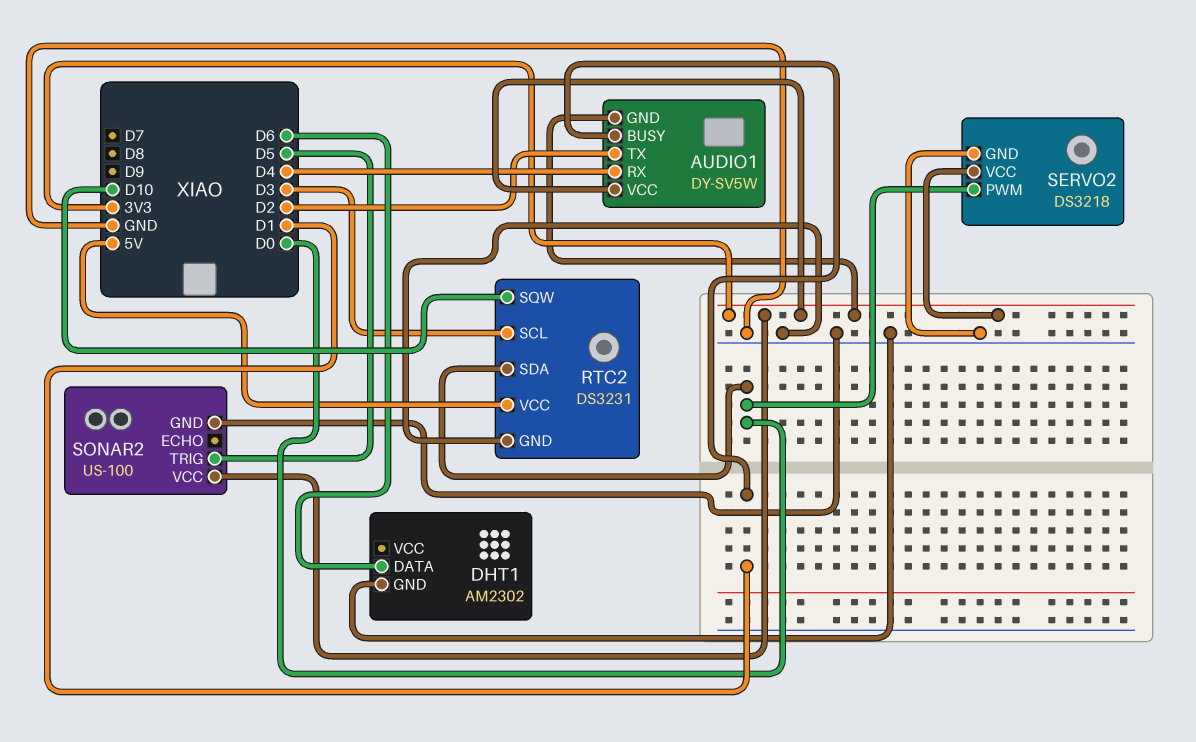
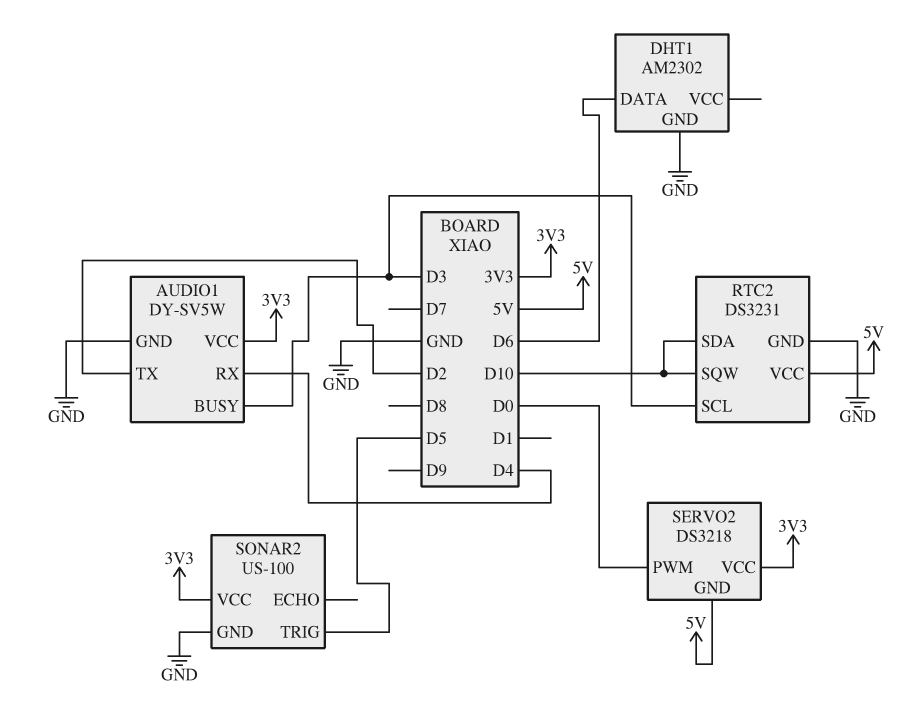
AUDIO1 pin BUSY: D1 -> D3
AUDIO1 pin GND: 3V3 -> GND
RTC2 pin SDA: D0 -> D10
SERVO2 pin GND: GND -> 5V

